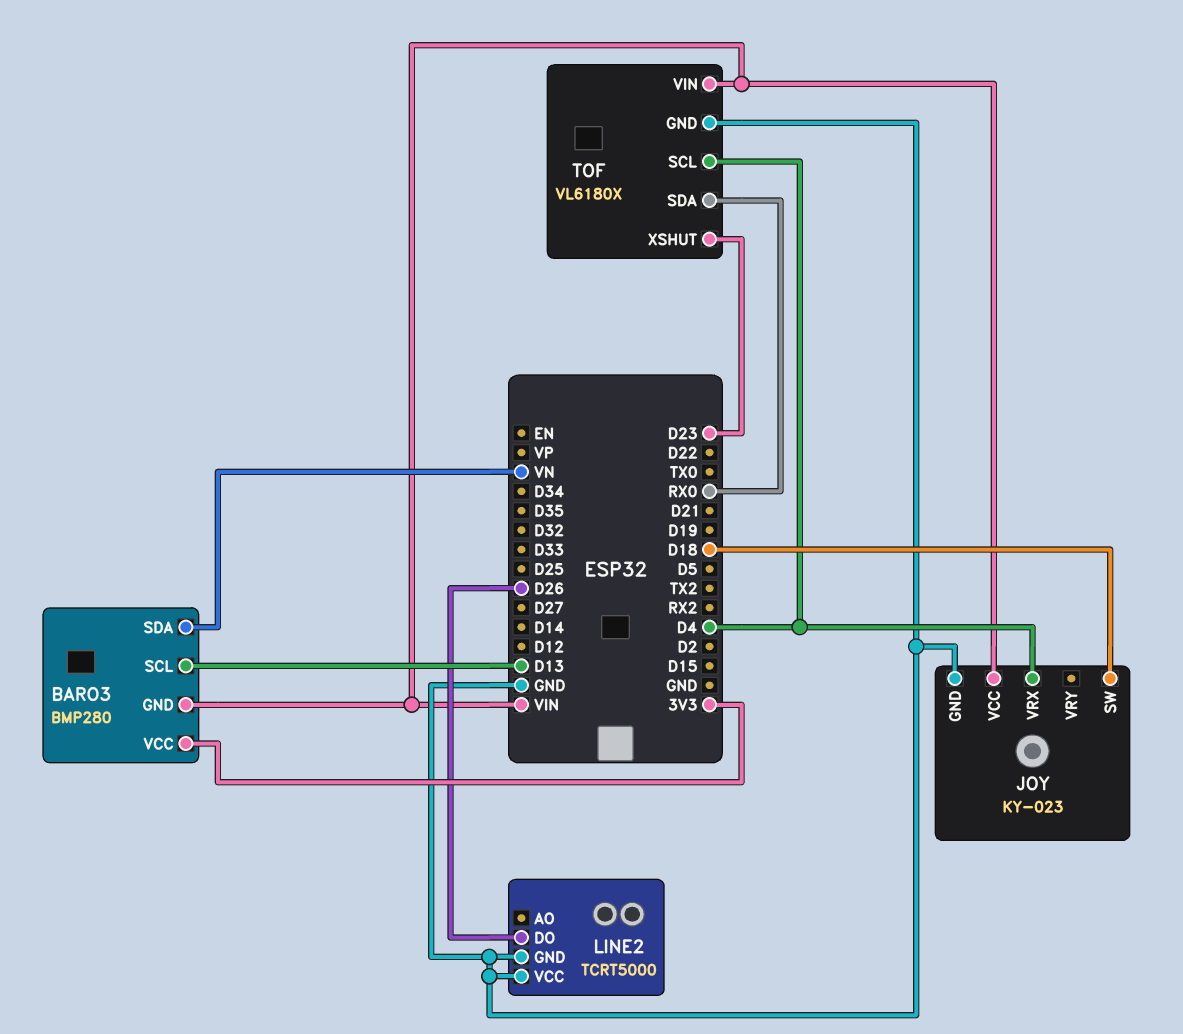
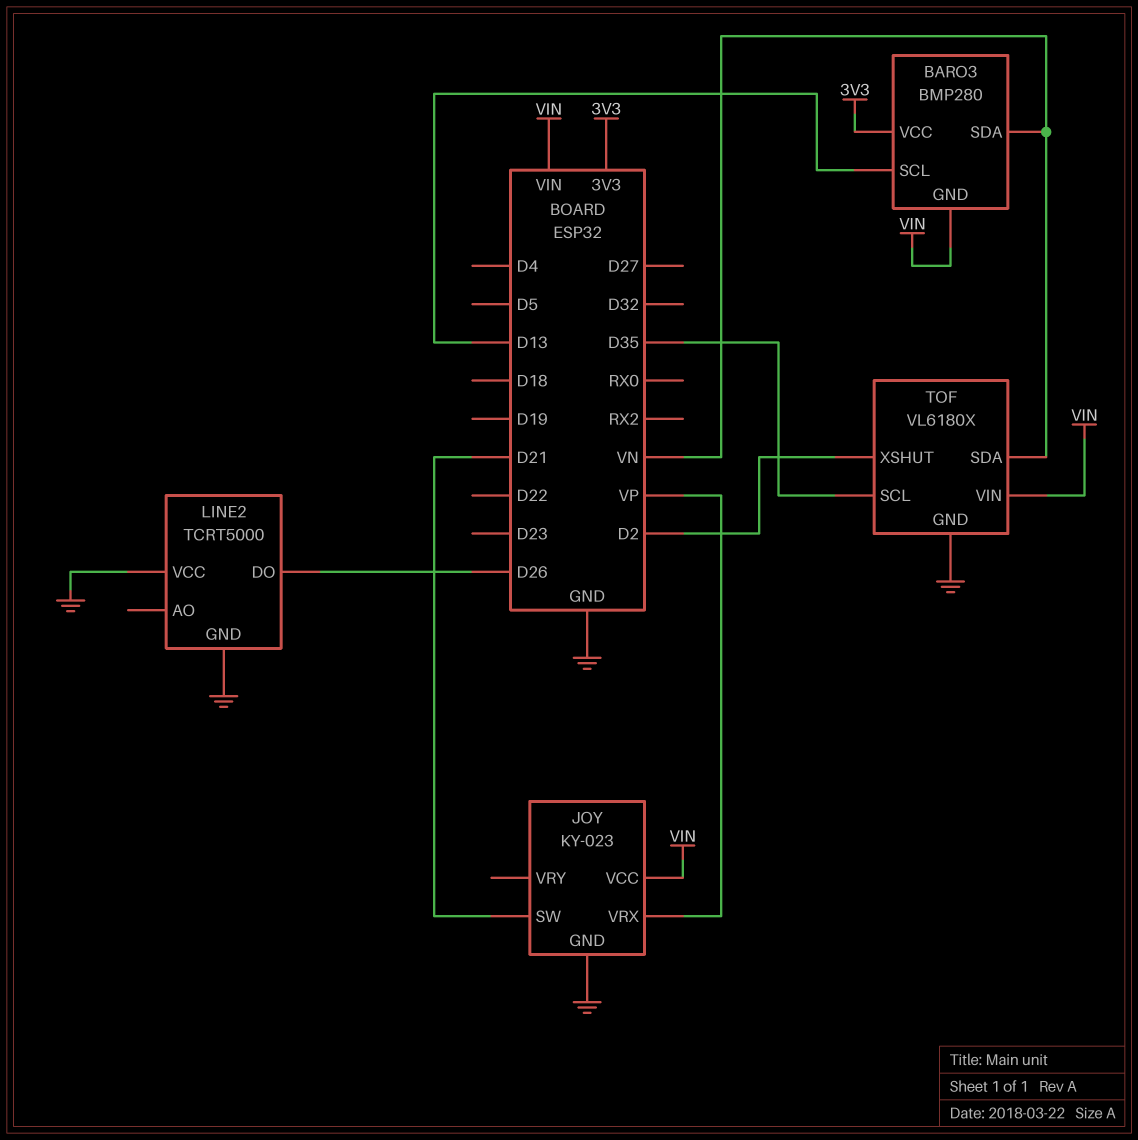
JOY pin SW: D18 -> D21
JOY pin VRX: D4 -> VP
TOF pin SCL: D4 -> D35
TOF pin SDA: RX0 -> VN
TOF pin XSHUT: D23 -> D2

